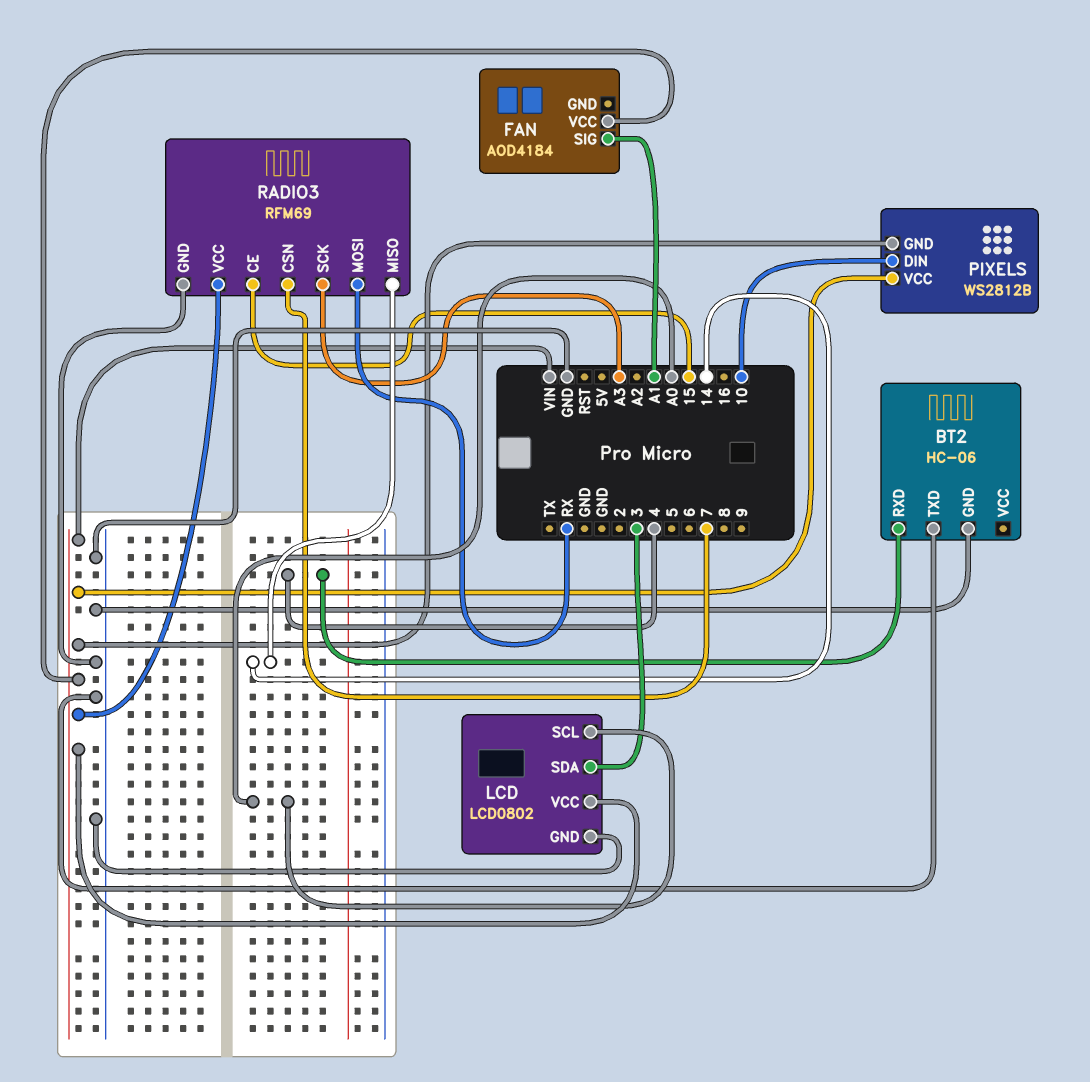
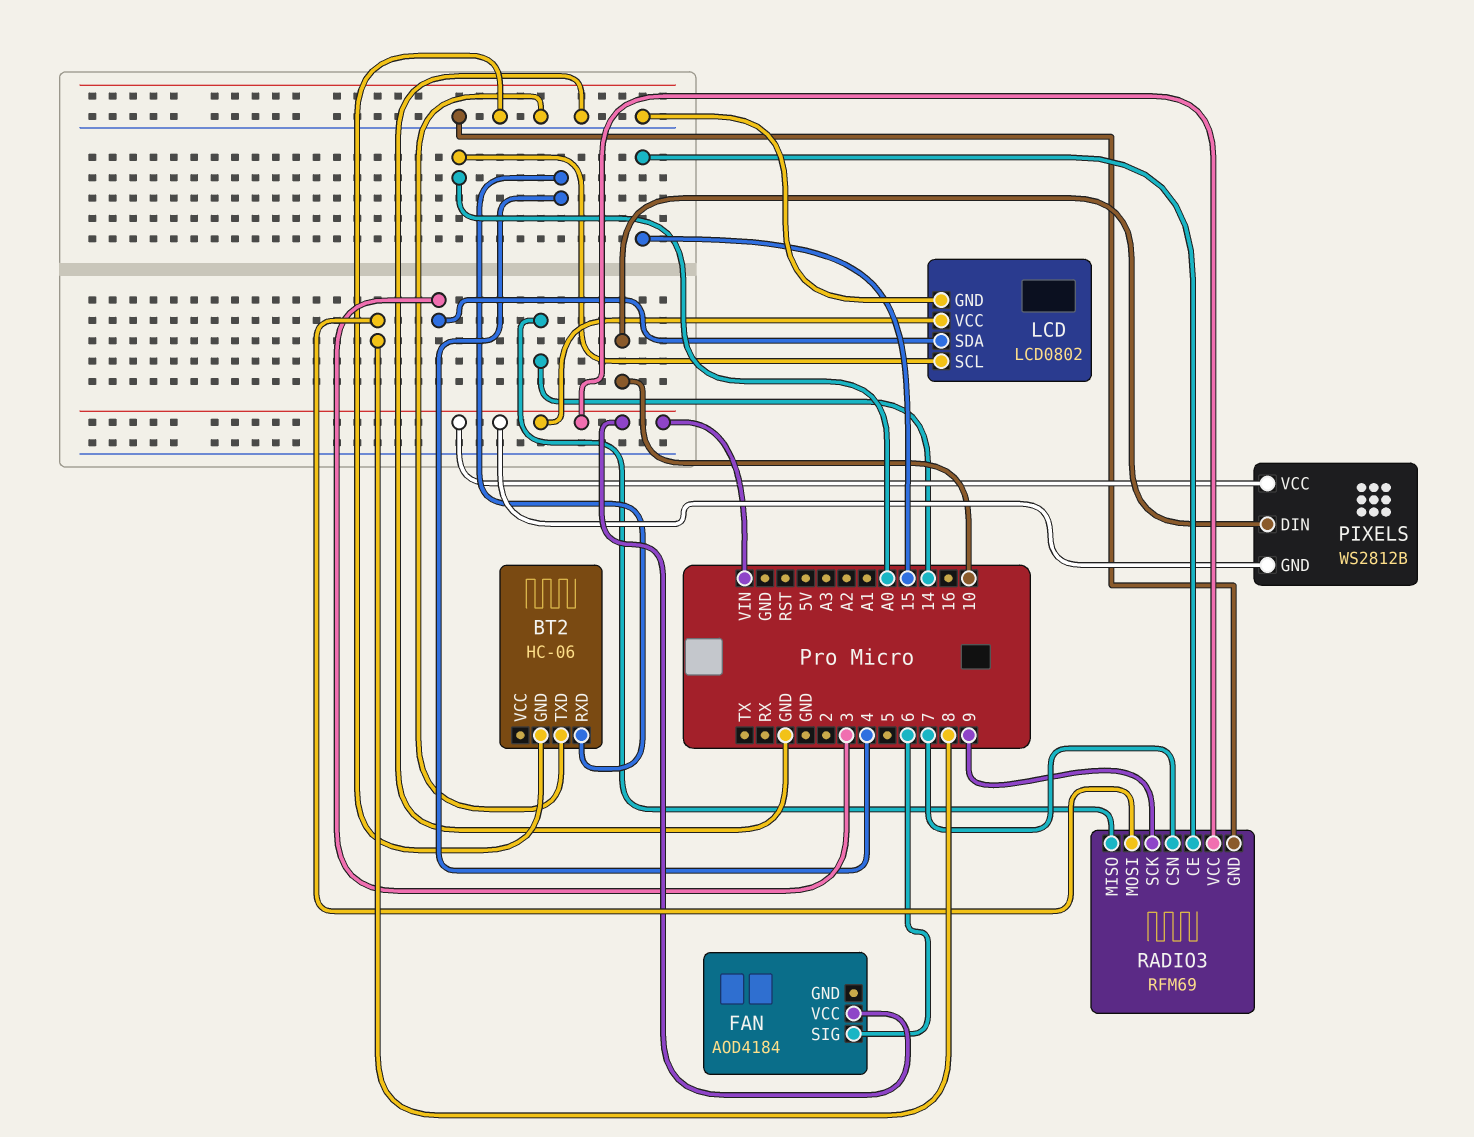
FAN pin SIG: A1 -> 6
RADIO3 pin MOSI: RX -> 8
RADIO3 pin SCK: A3 -> 9

